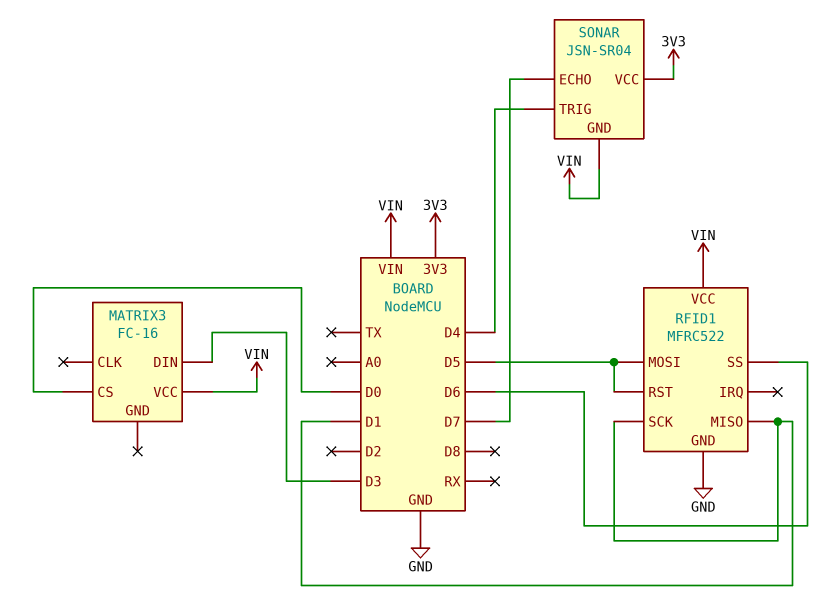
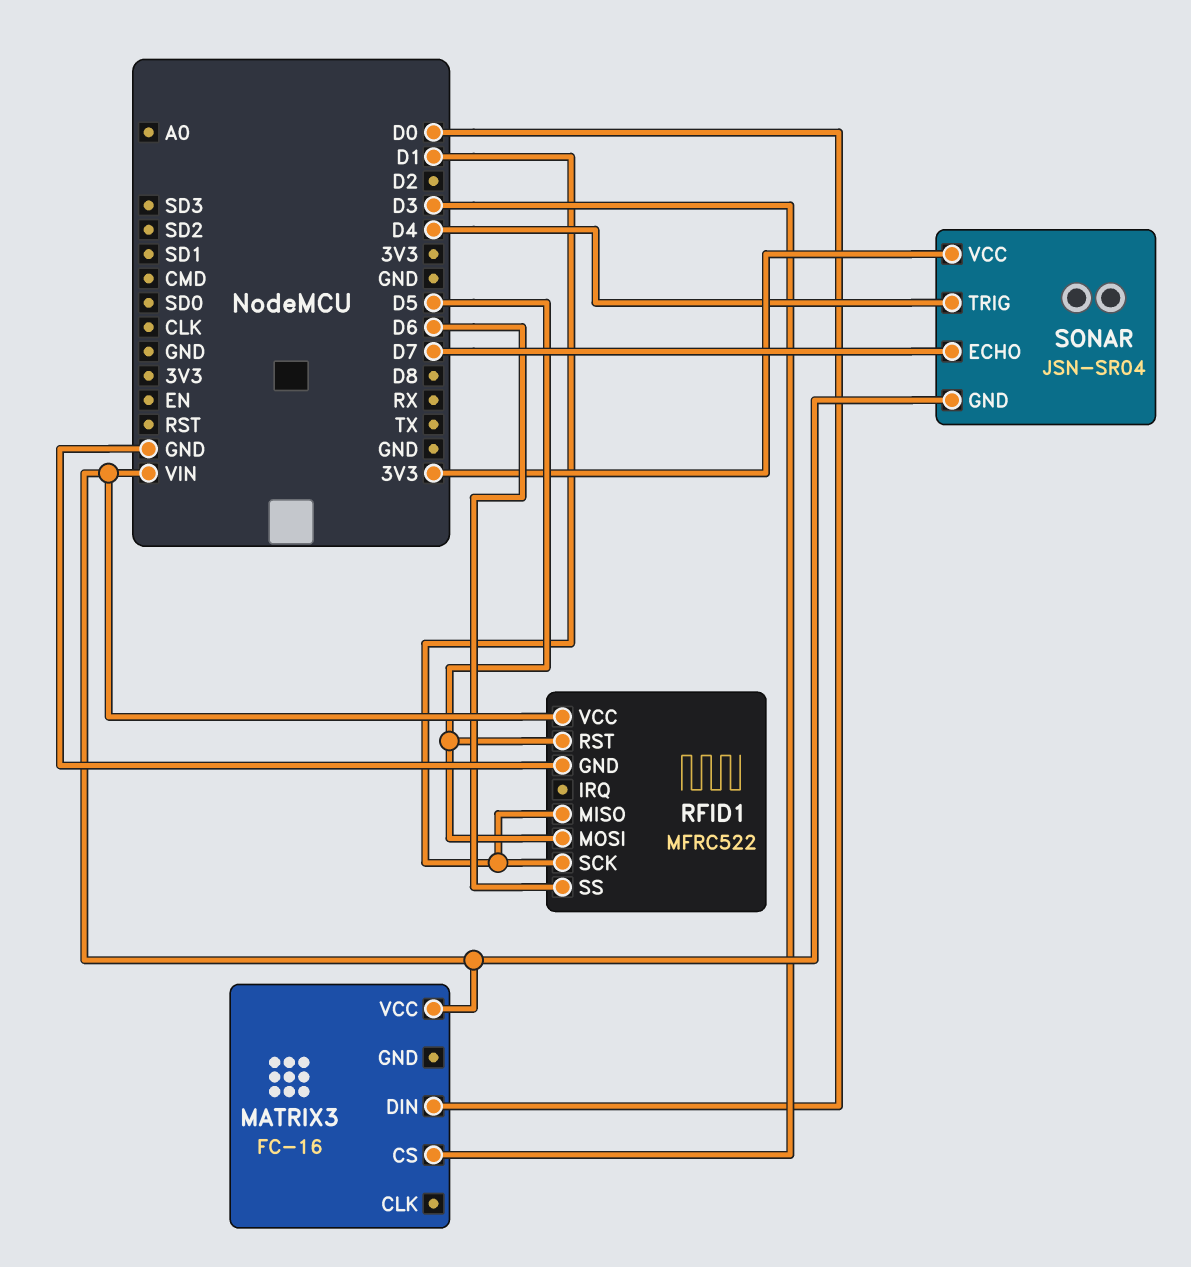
MATRIX3 pin CS: D0 -> D3
MATRIX3 pin DIN: D3 -> D0

